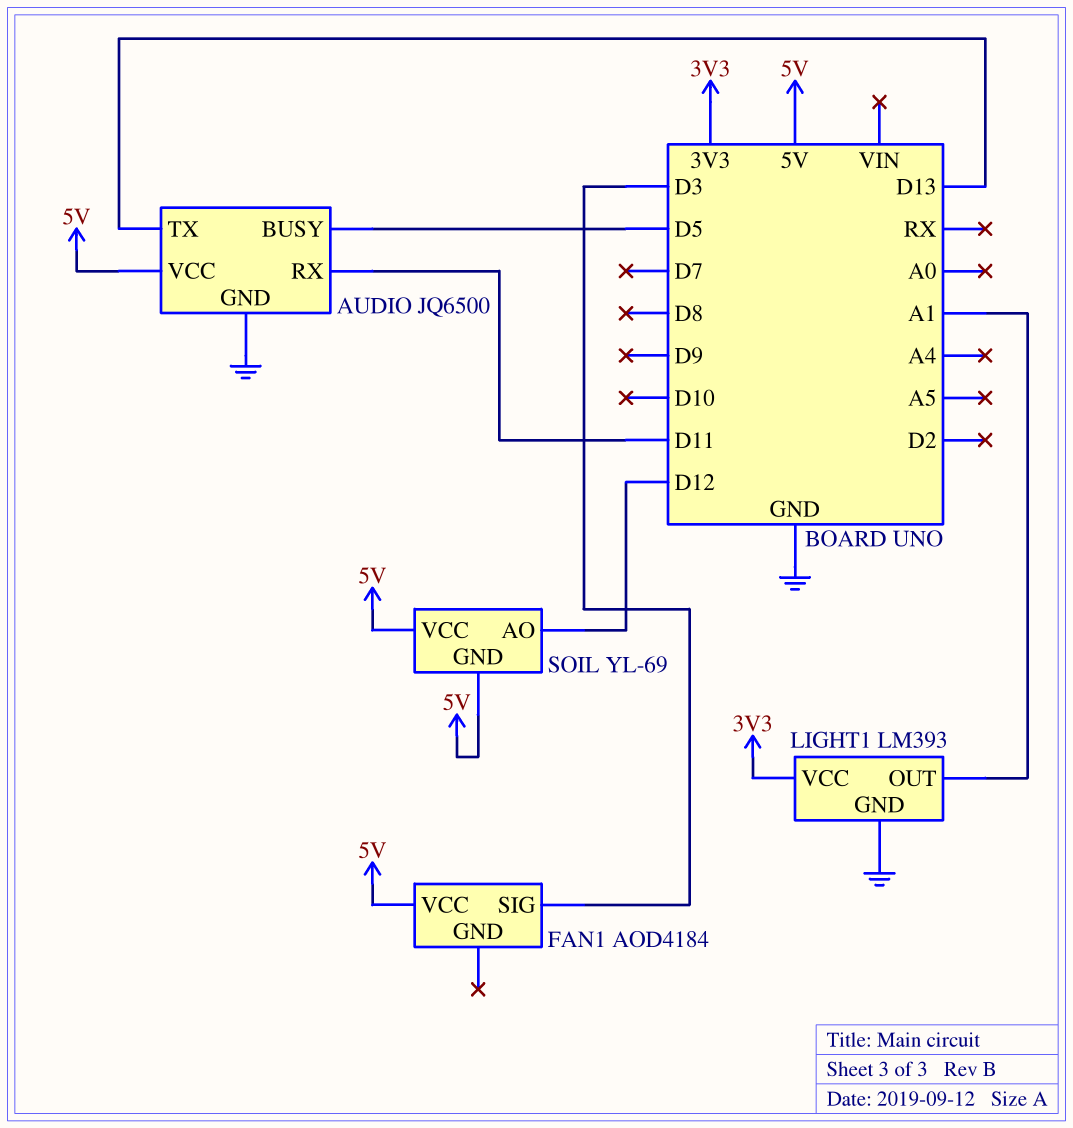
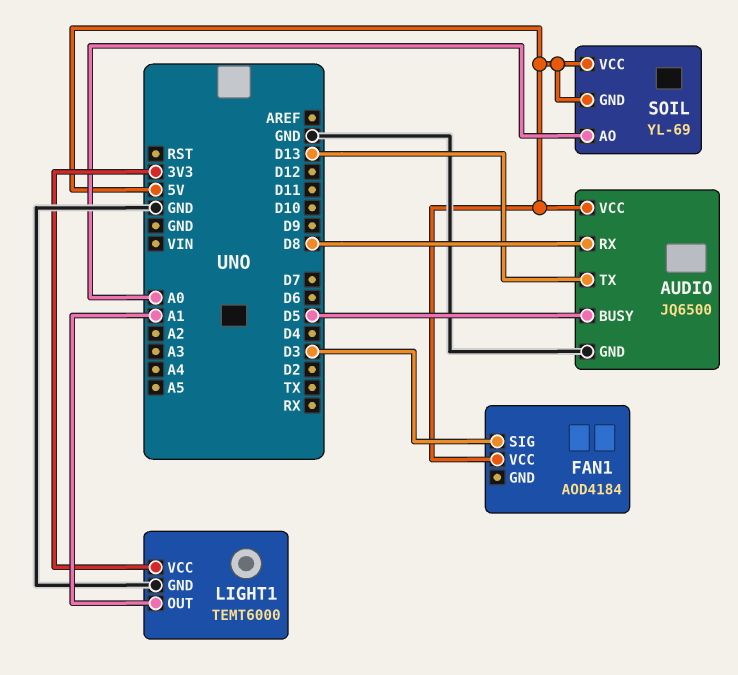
AUDIO pin RX: D11 -> D8
LIGHT1: LM393 -> TEMT6000
SOIL pin AO: D12 -> A0

